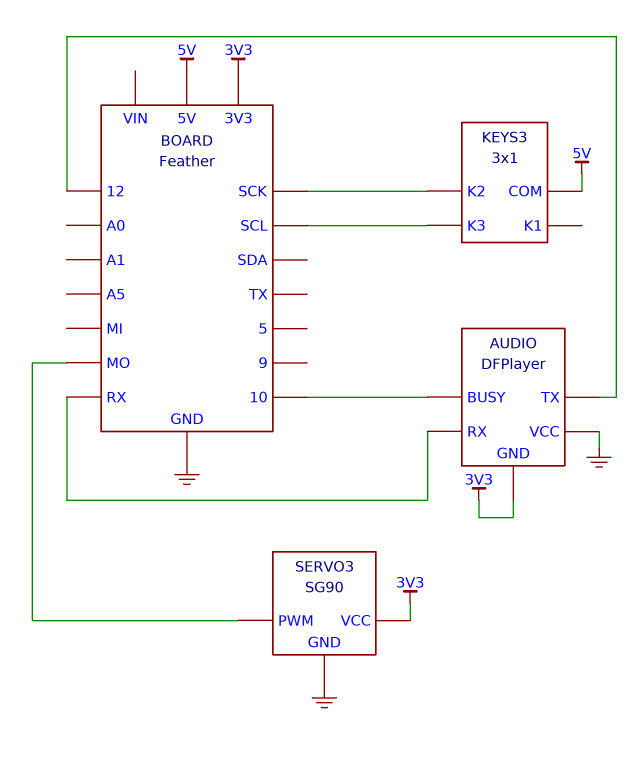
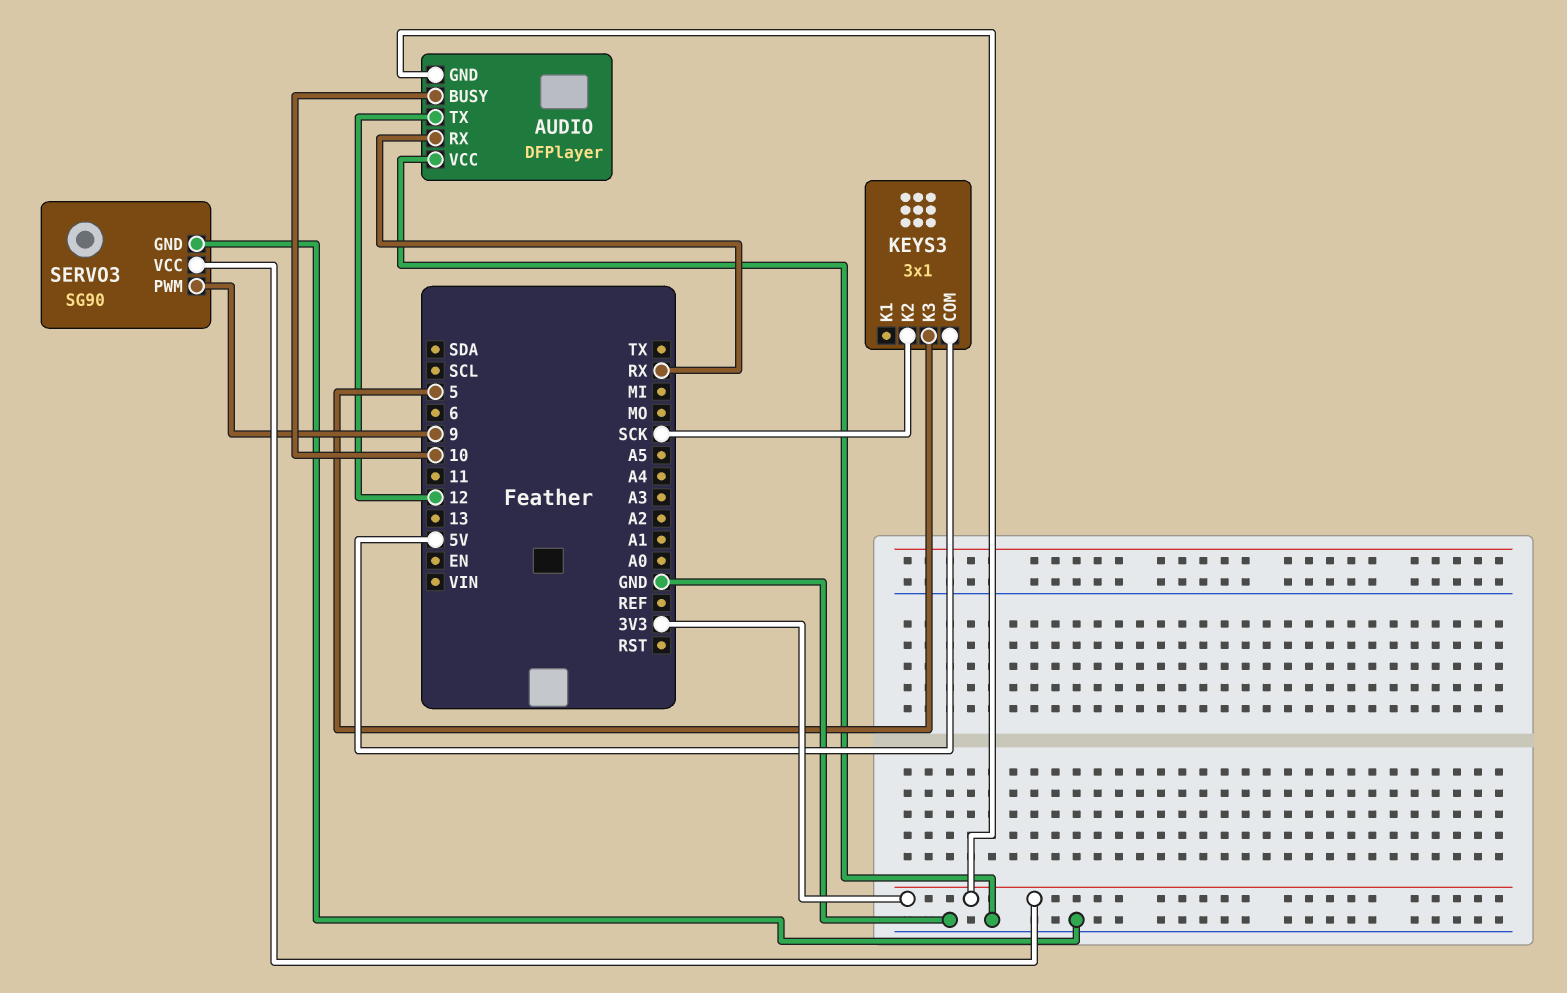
KEYS3 pin K3: SCL -> 5
SERVO3 pin PWM: MO -> 9

